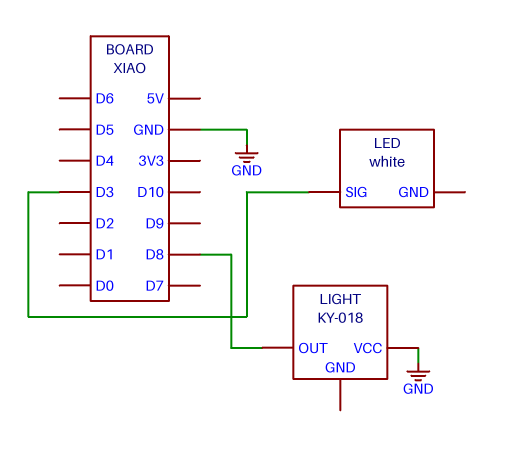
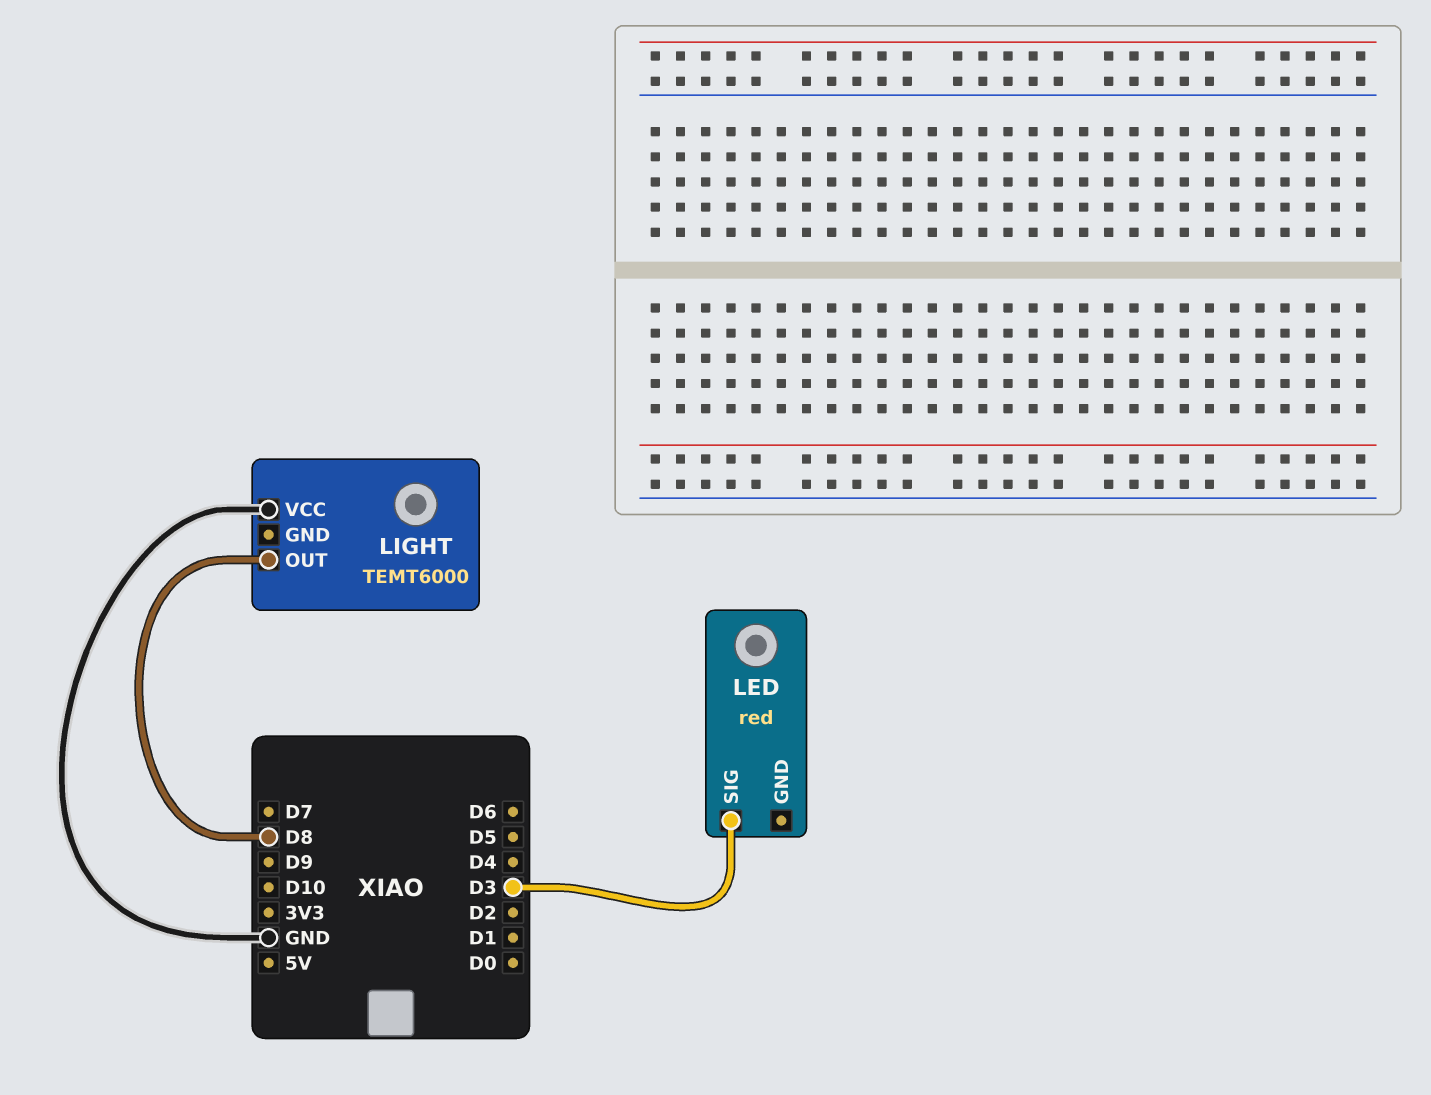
LED: white -> red
LIGHT: KY-018 -> TEMT6000

